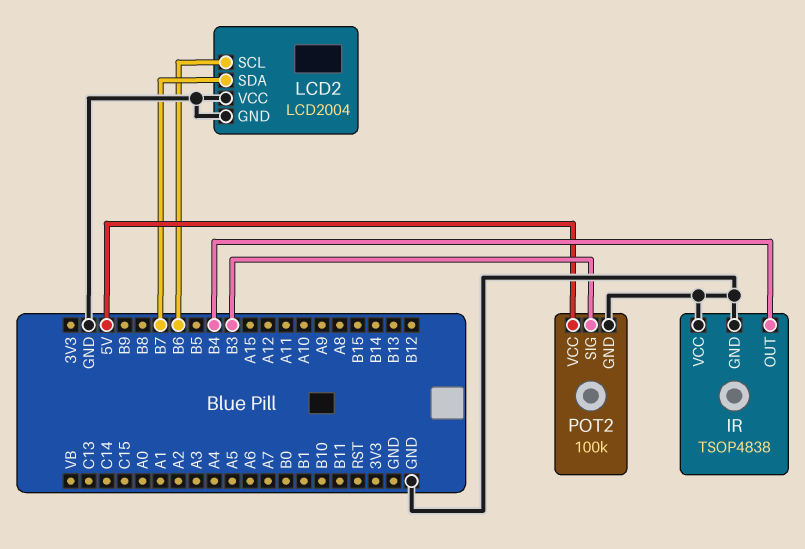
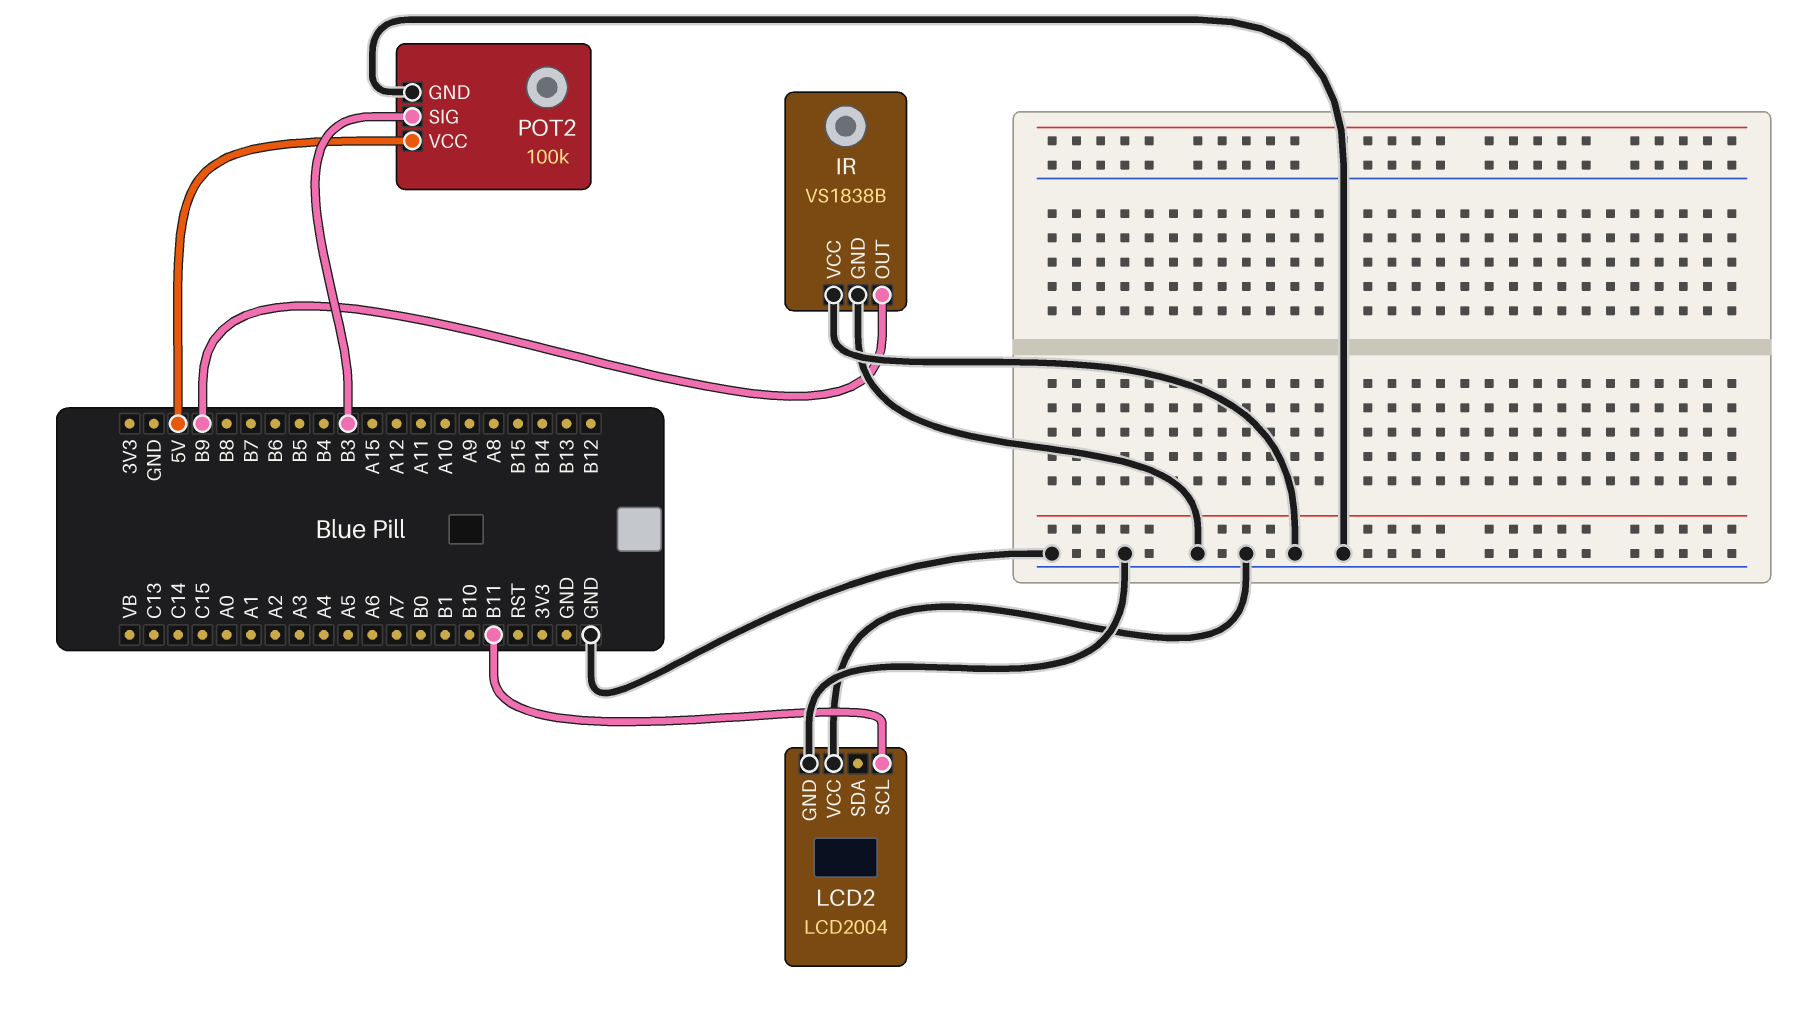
IR: TSOP4838 -> VS1838B
IR pin OUT: B4 -> B9
LCD2 pin SCL: B6 -> B11
LCD2 pin SDA: B7 -> none

